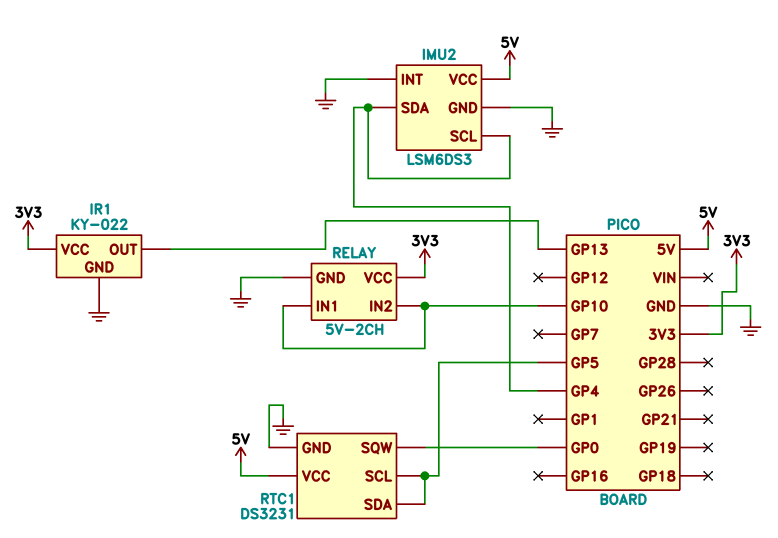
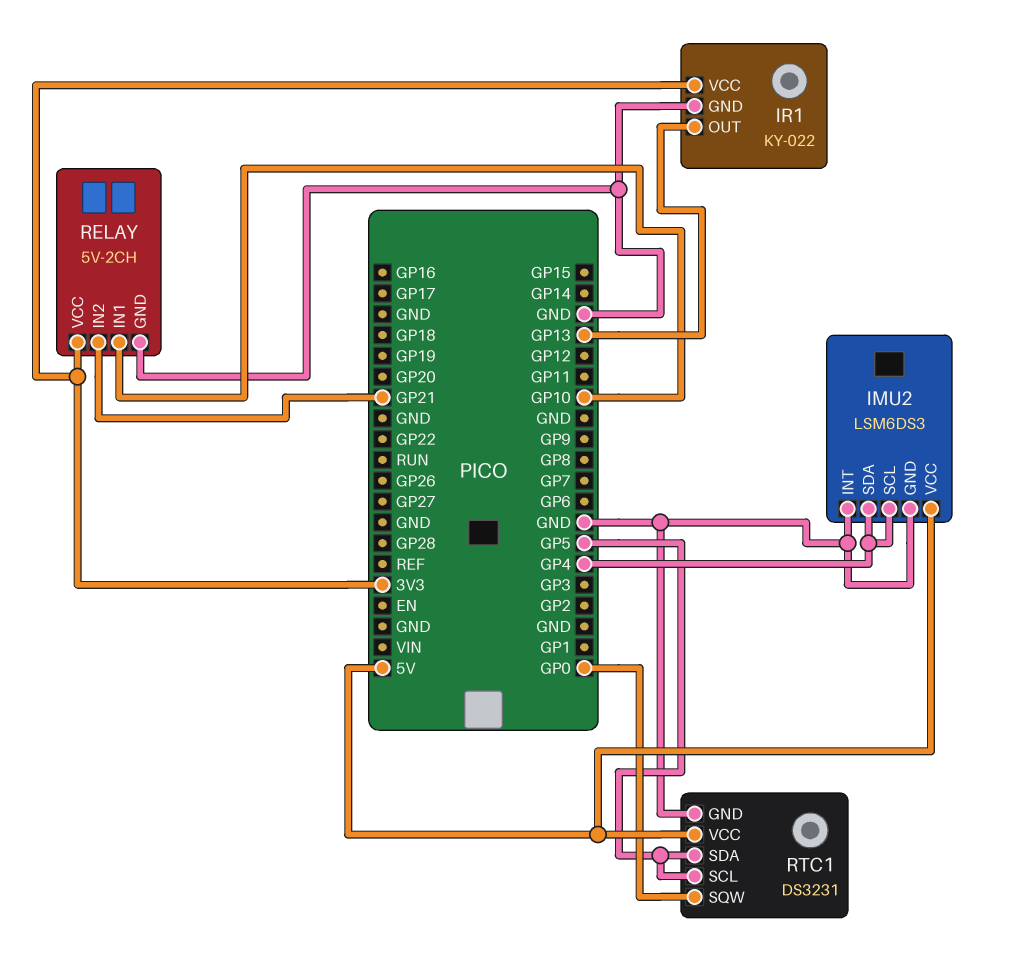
RELAY pin IN2: GP10 -> GP21

